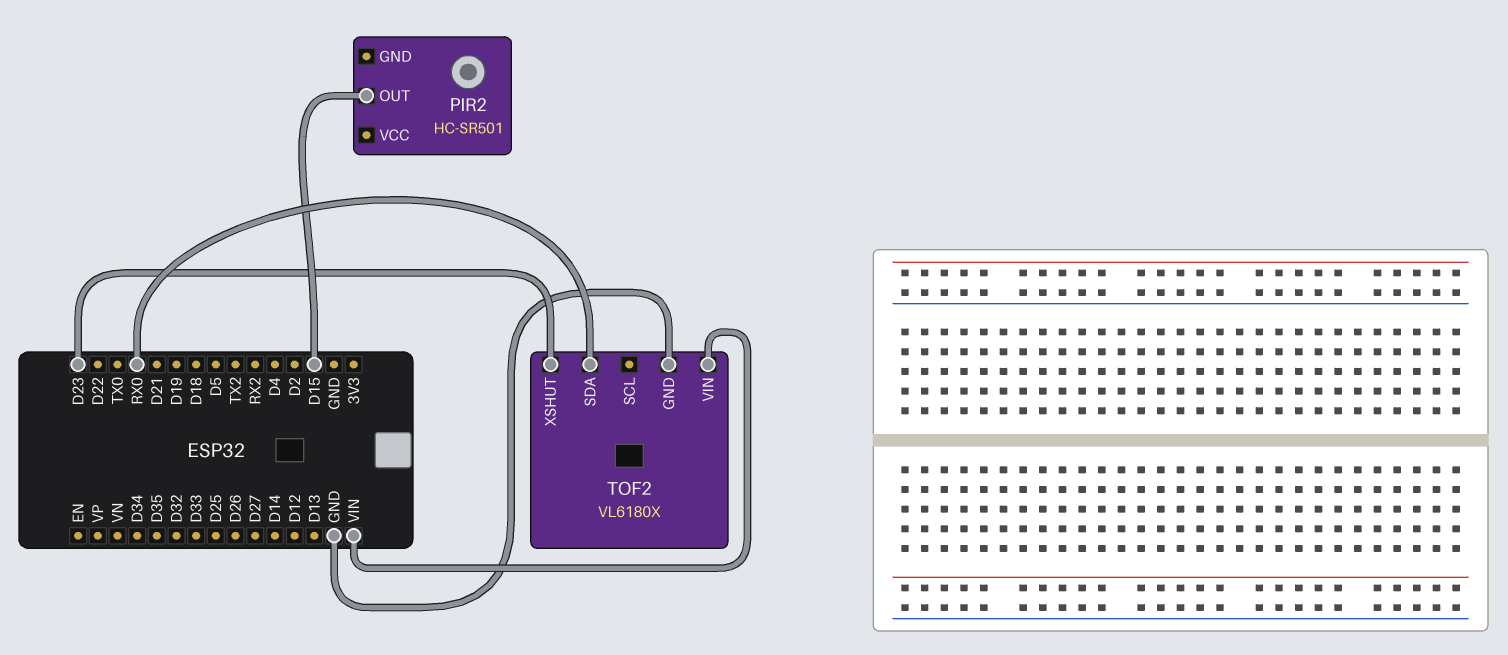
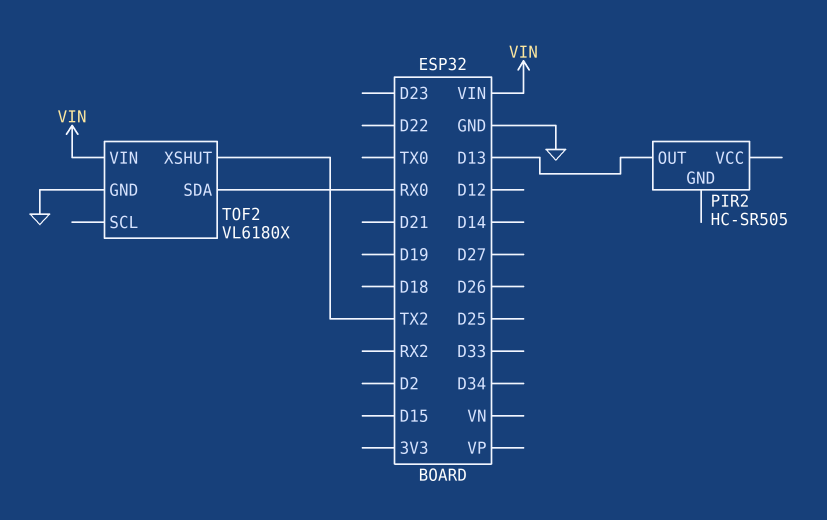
PIR2: HC-SR501 -> HC-SR505
PIR2 pin OUT: D15 -> D13
TOF2 pin XSHUT: D23 -> TX2

